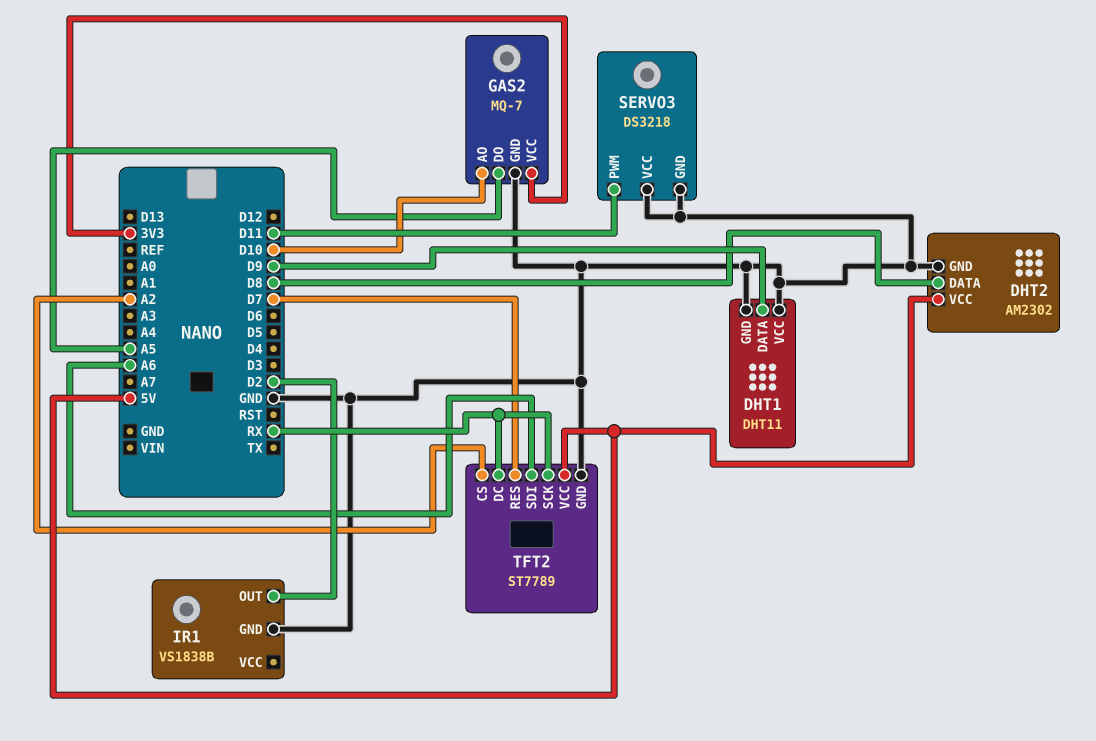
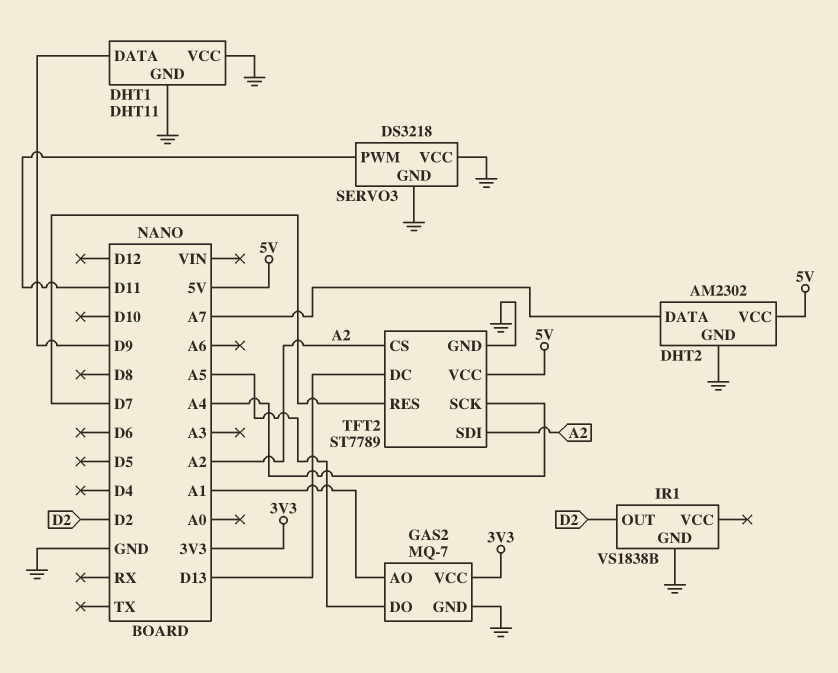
DHT2 pin DATA: D8 -> A7
GAS2 pin AO: D10 -> A1
TFT2 pin DC: RX -> D13
TFT2 pin SCK: RX -> A4
TFT2 pin SDI: A6 -> A2

